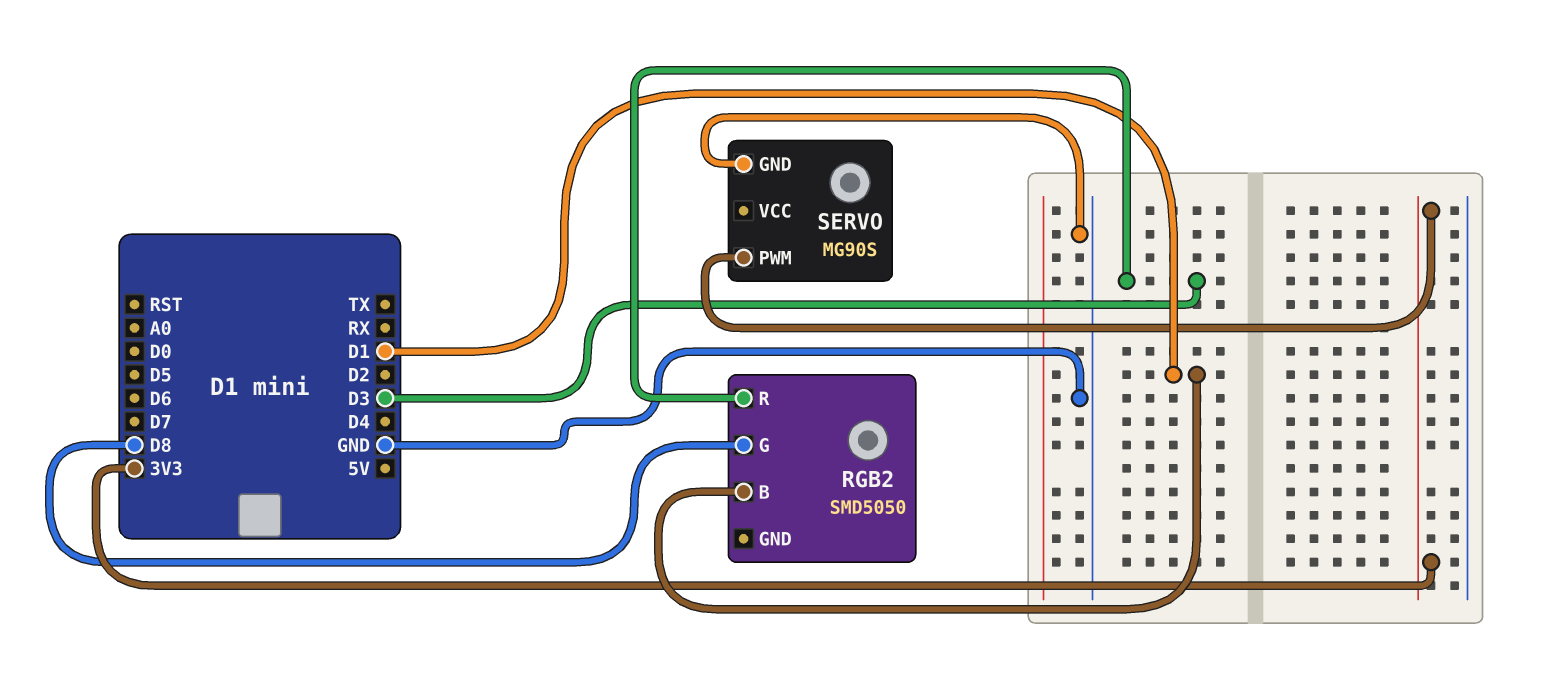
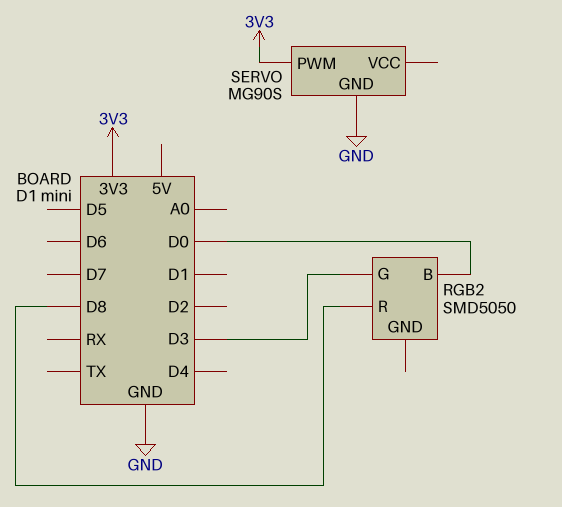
RGB2 pin B: D1 -> D0
RGB2 pin G: D8 -> D3
RGB2 pin R: D3 -> D8

